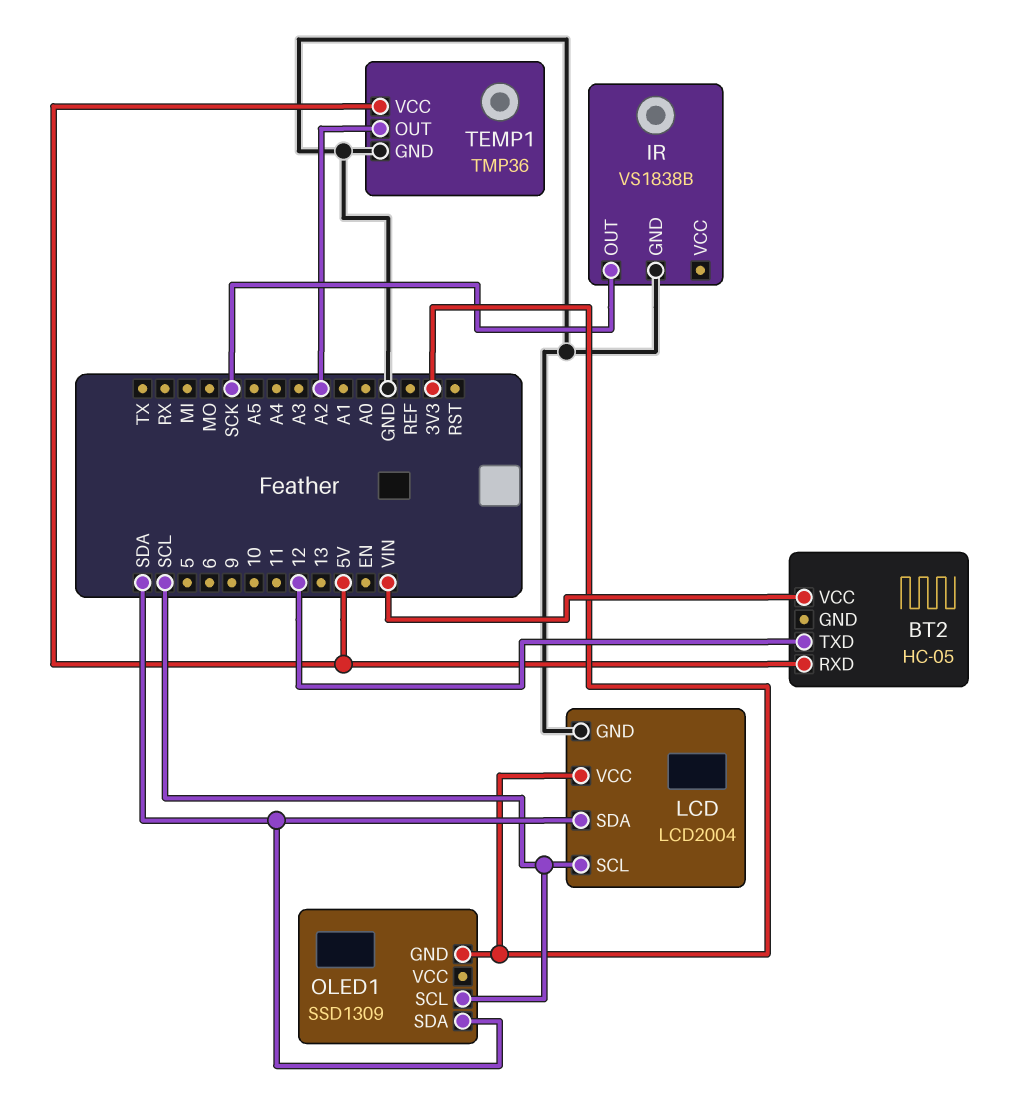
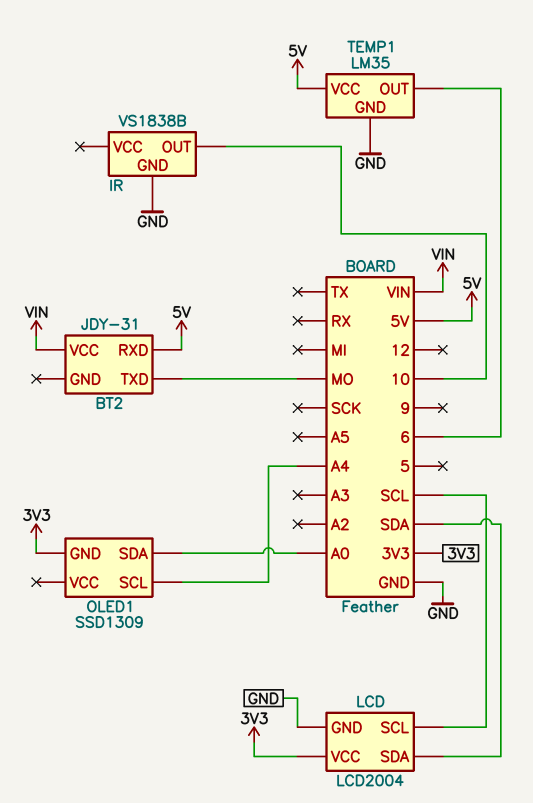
BT2: HC-05 -> JDY-31
BT2 pin TXD: 12 -> MO
IR pin OUT: SCK -> 10
OLED1 pin SCL: SCL -> A4
OLED1 pin SDA: SDA -> A0
TEMP1: TMP36 -> LM35
TEMP1 pin OUT: A2 -> 6

